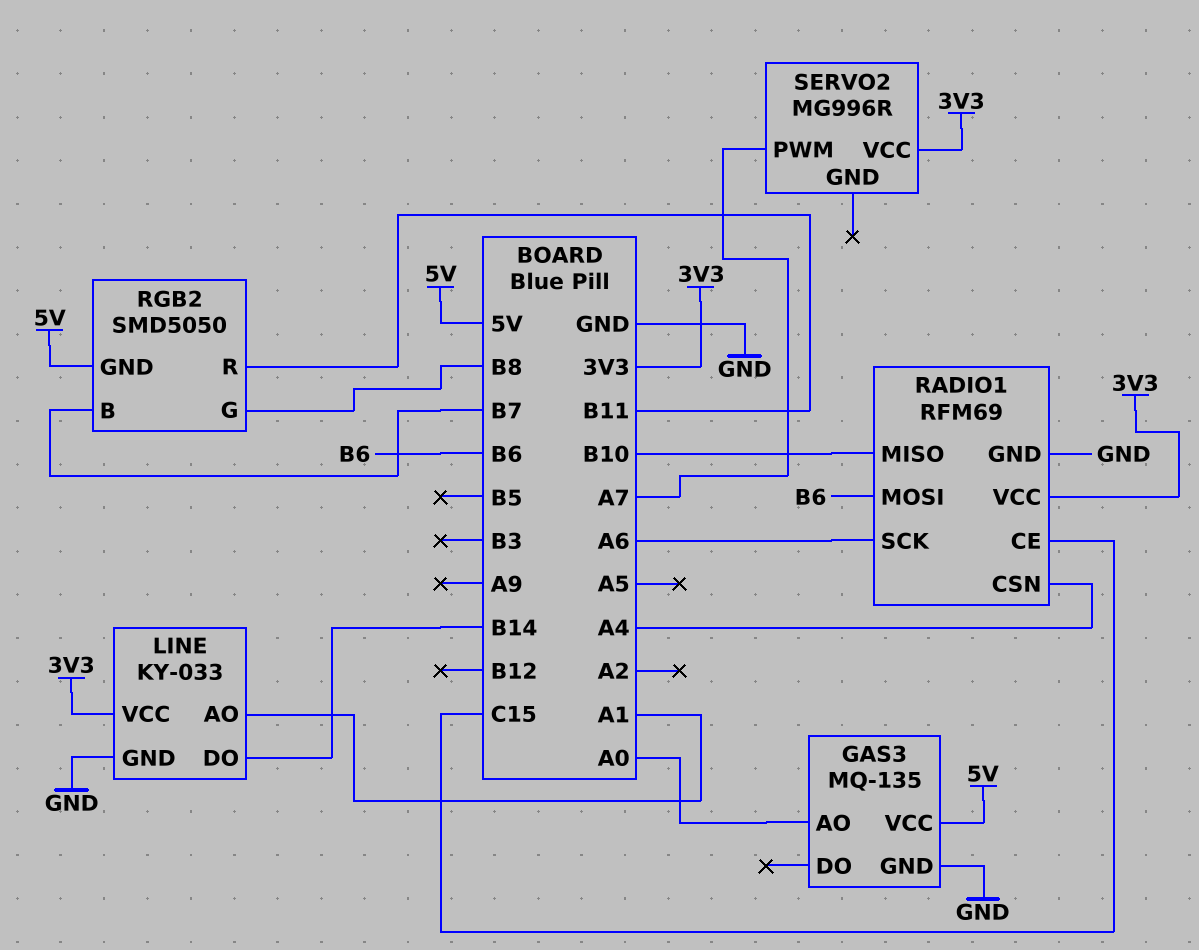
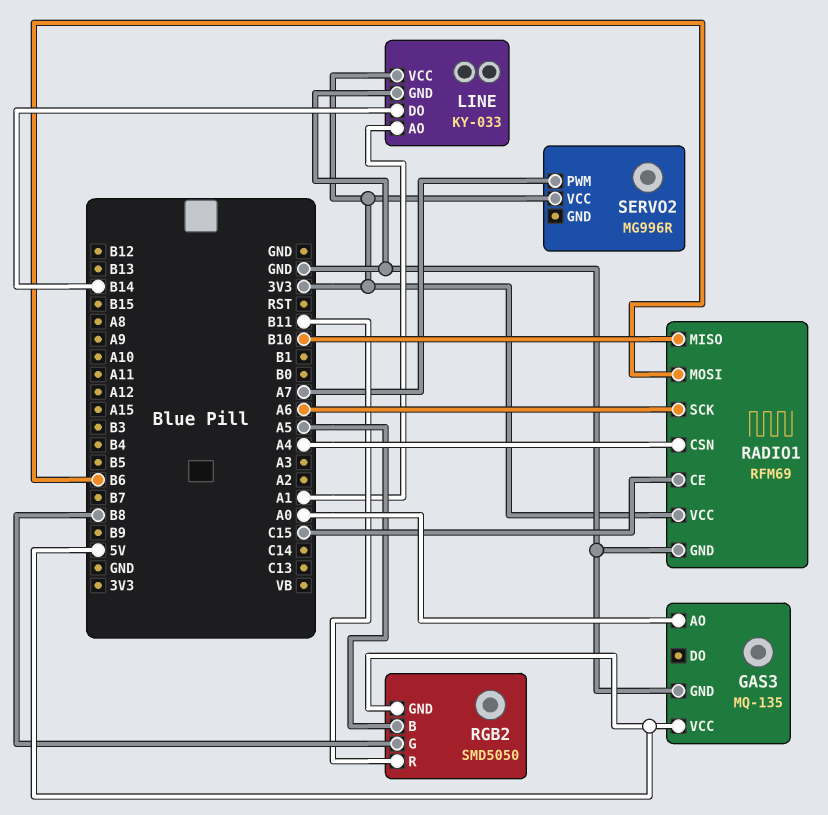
RGB2 pin B: B7 -> A5

